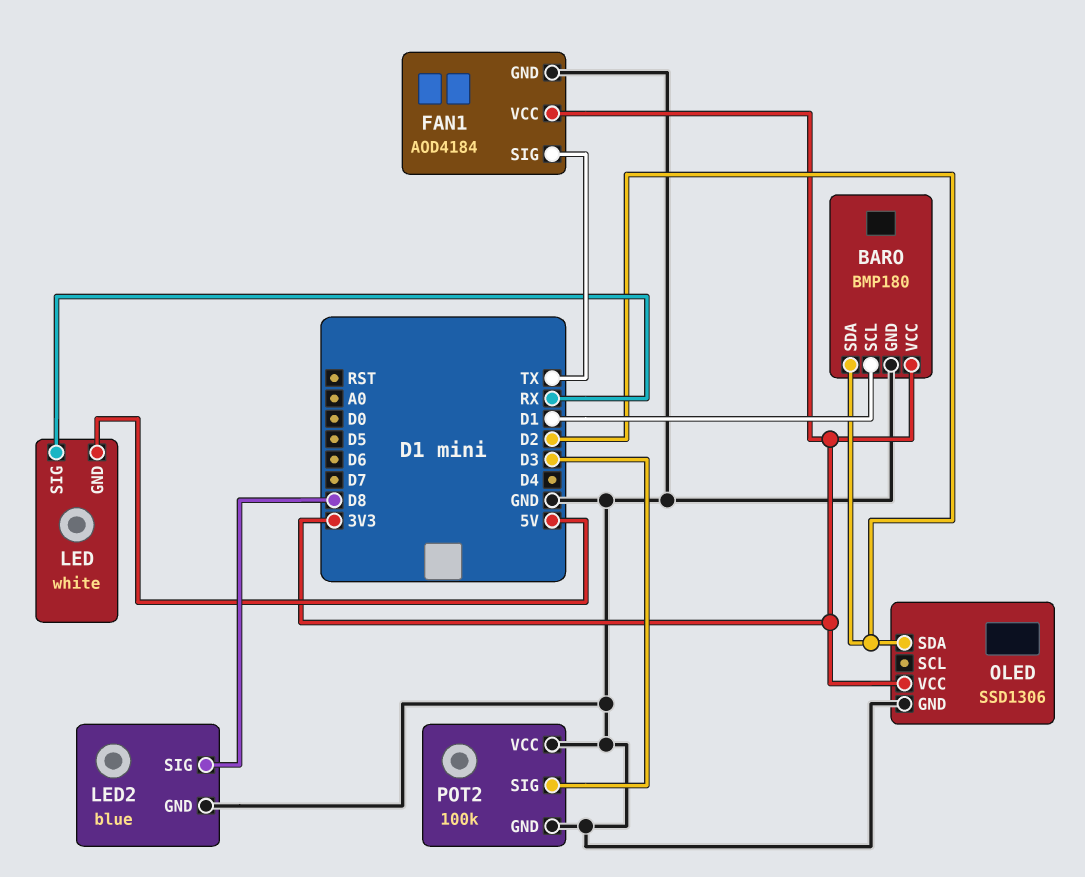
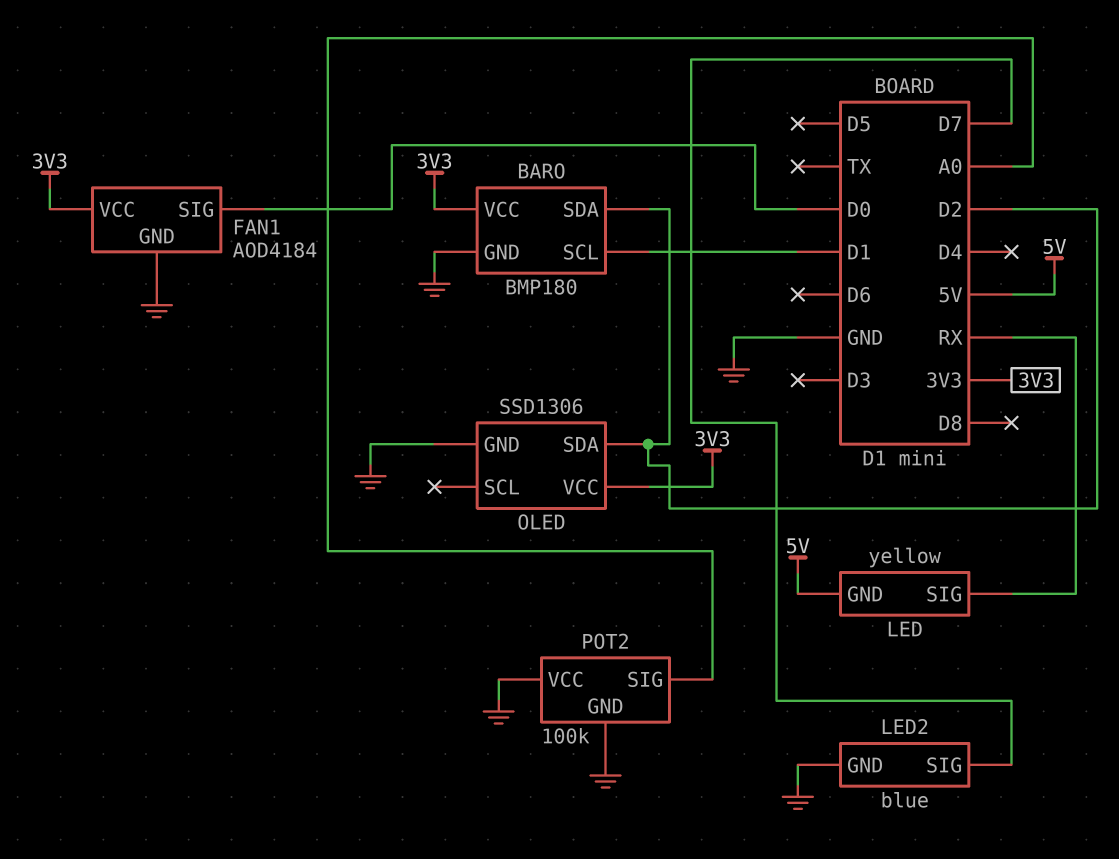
FAN1 pin SIG: TX -> D0
LED: white -> yellow
LED2 pin SIG: D8 -> D7
POT2 pin SIG: D3 -> A0

